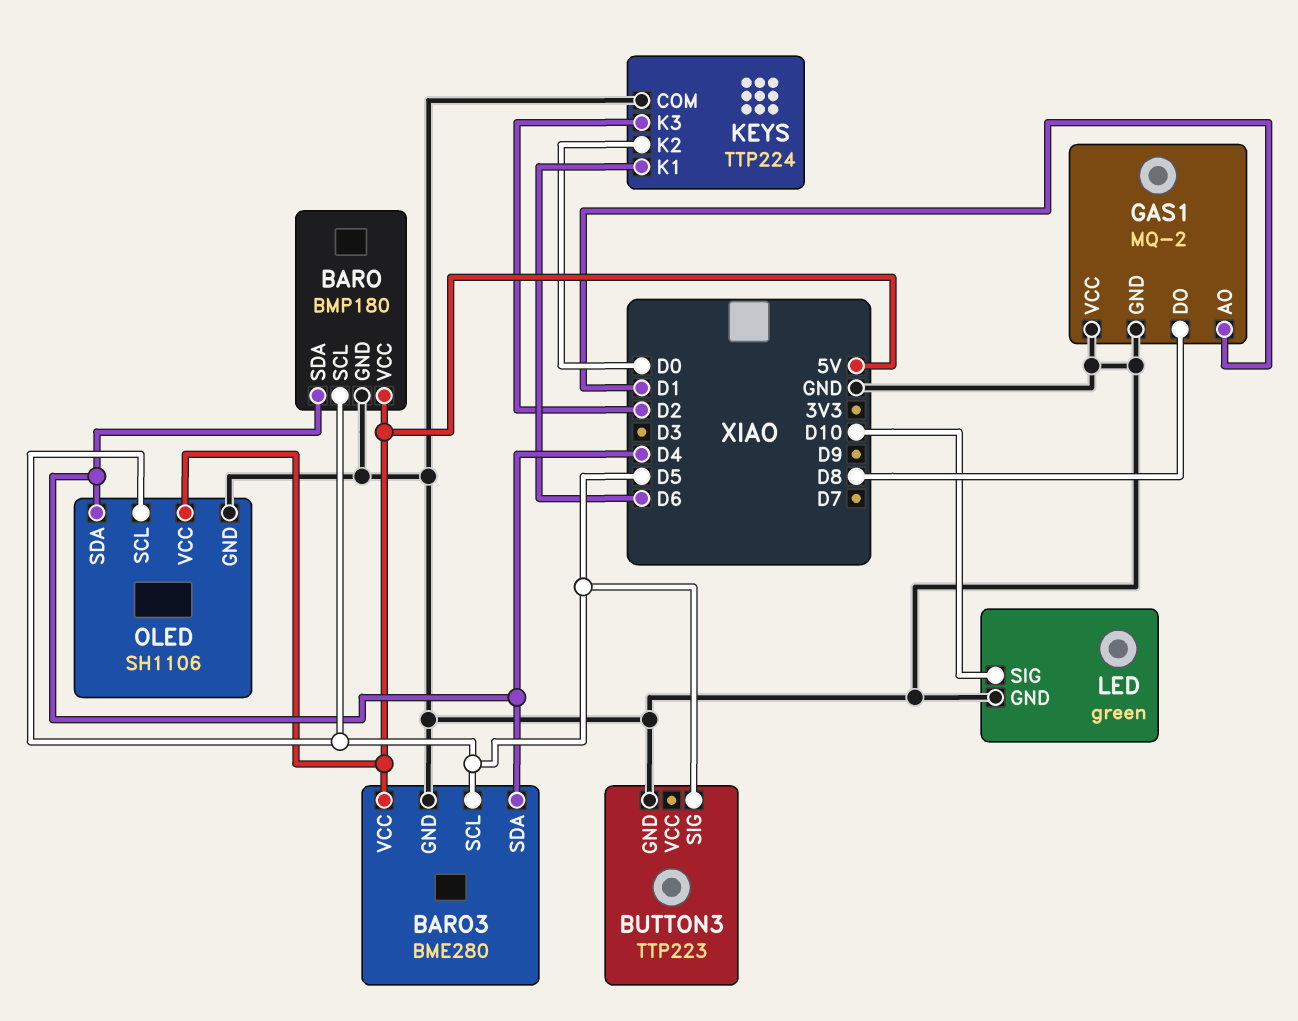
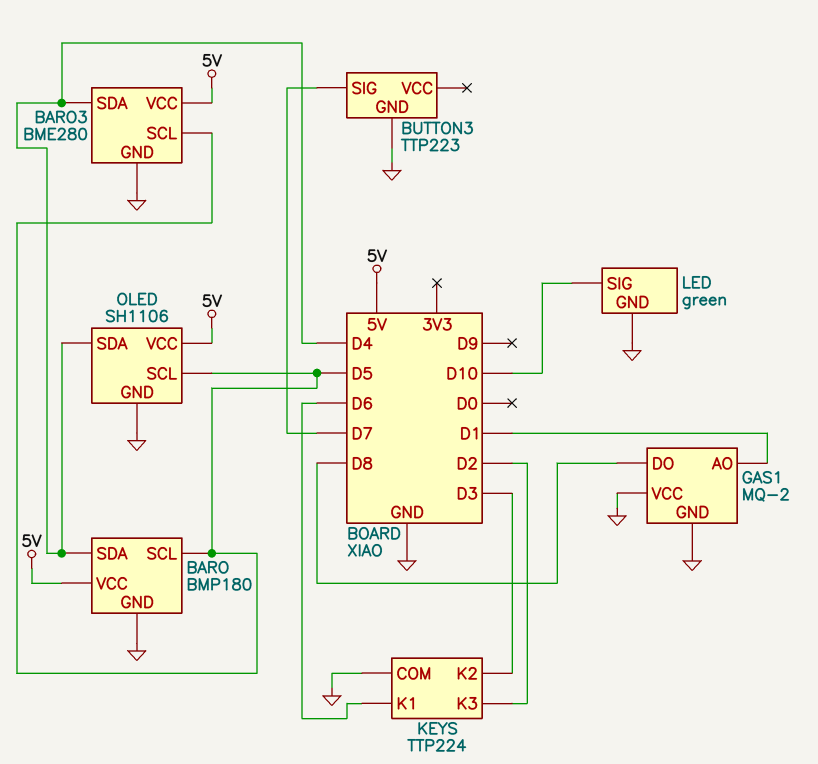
BUTTON3 pin SIG: D5 -> D7
KEYS pin K2: D0 -> D3

